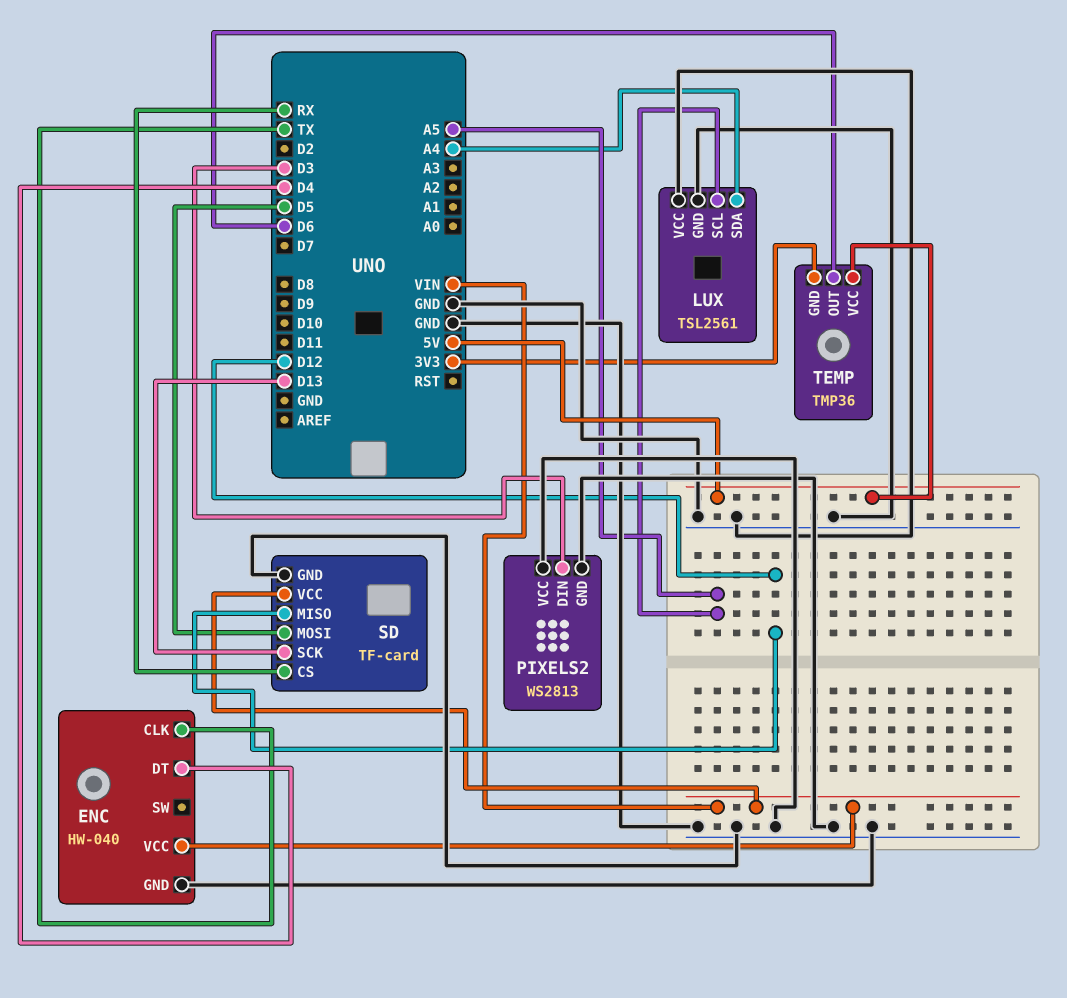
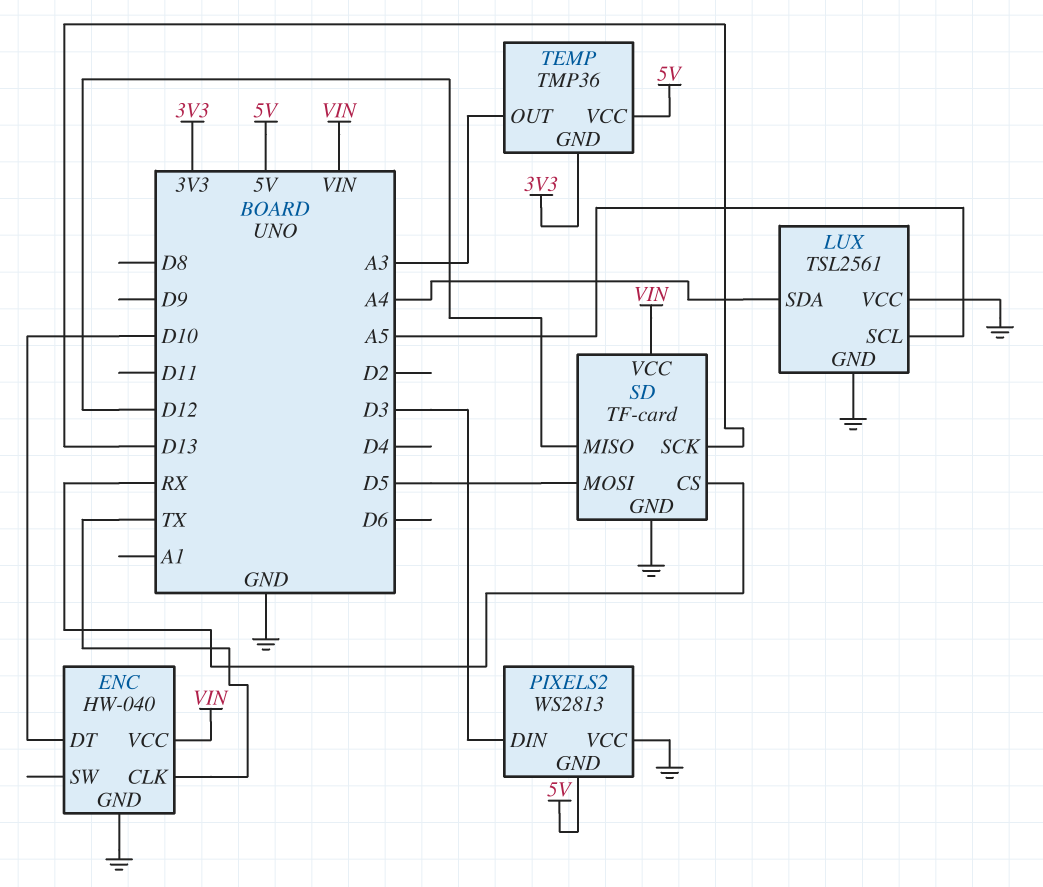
ENC pin DT: D4 -> D10
PIXELS2 pin GND: GND -> 5V
TEMP pin OUT: D6 -> A3

